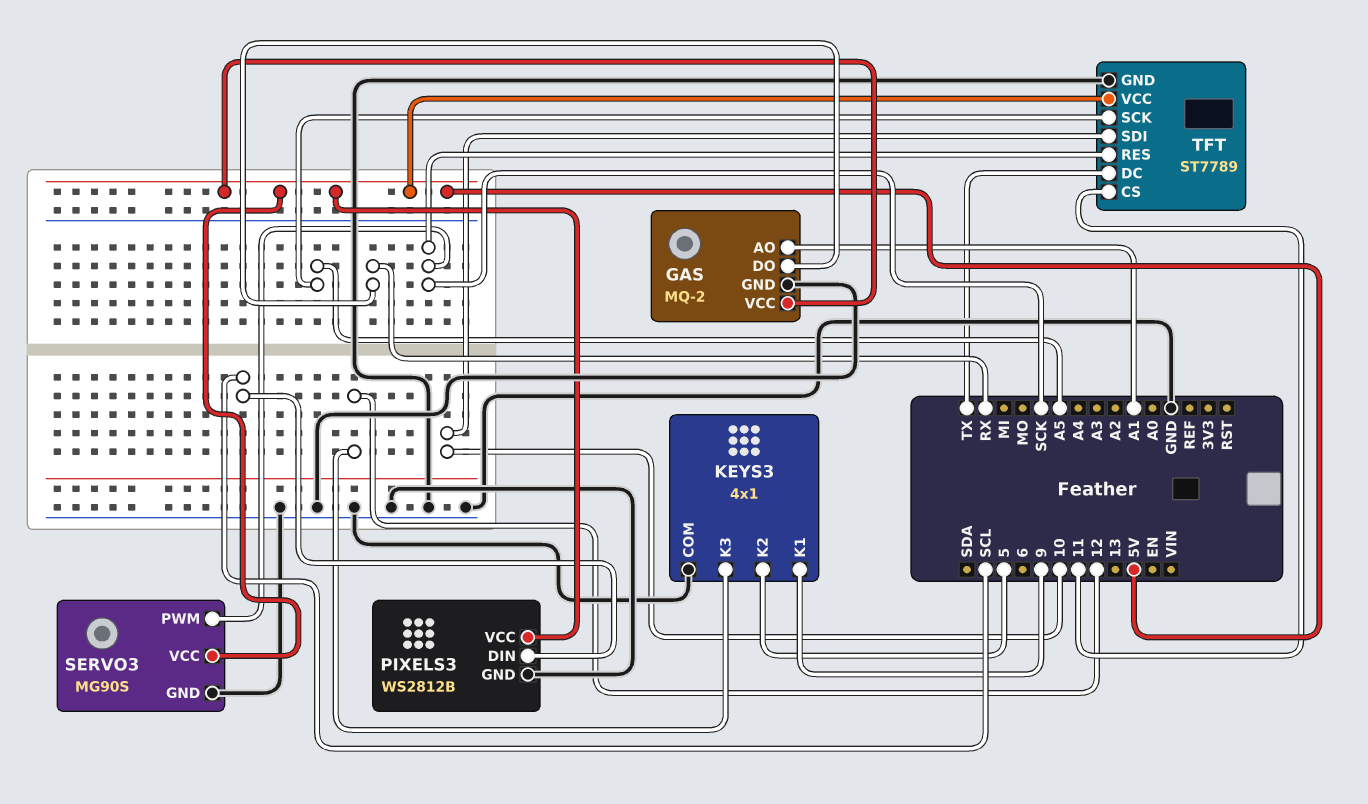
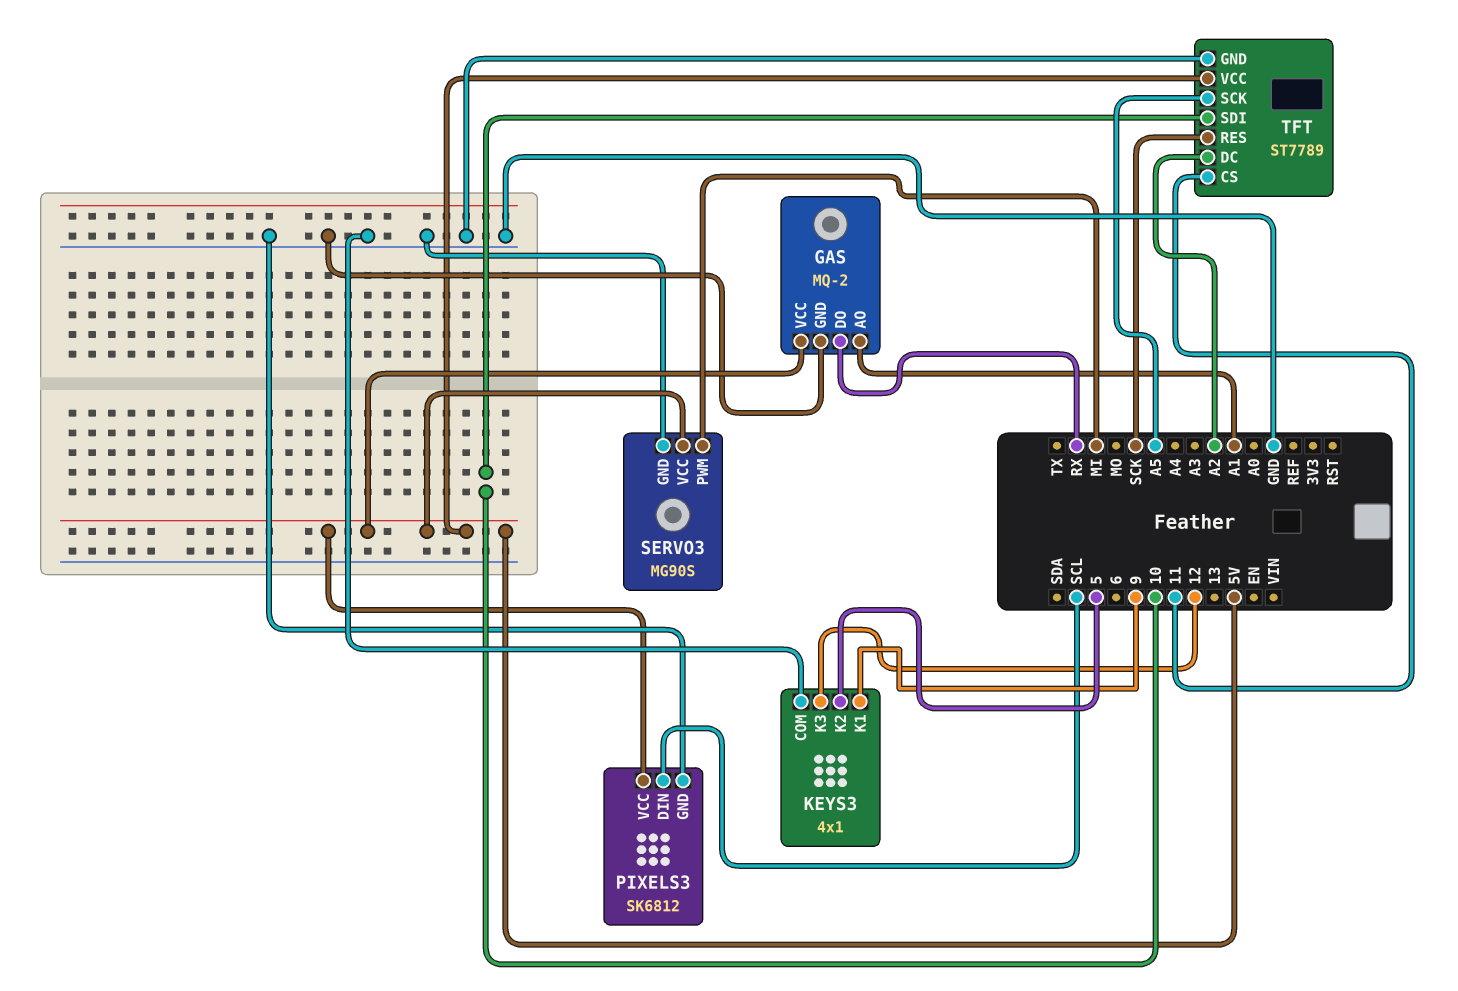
PIXELS3: WS2812B -> SK6812
SERVO3 pin PWM: SCK -> MI
TFT pin DC: TX -> A2

